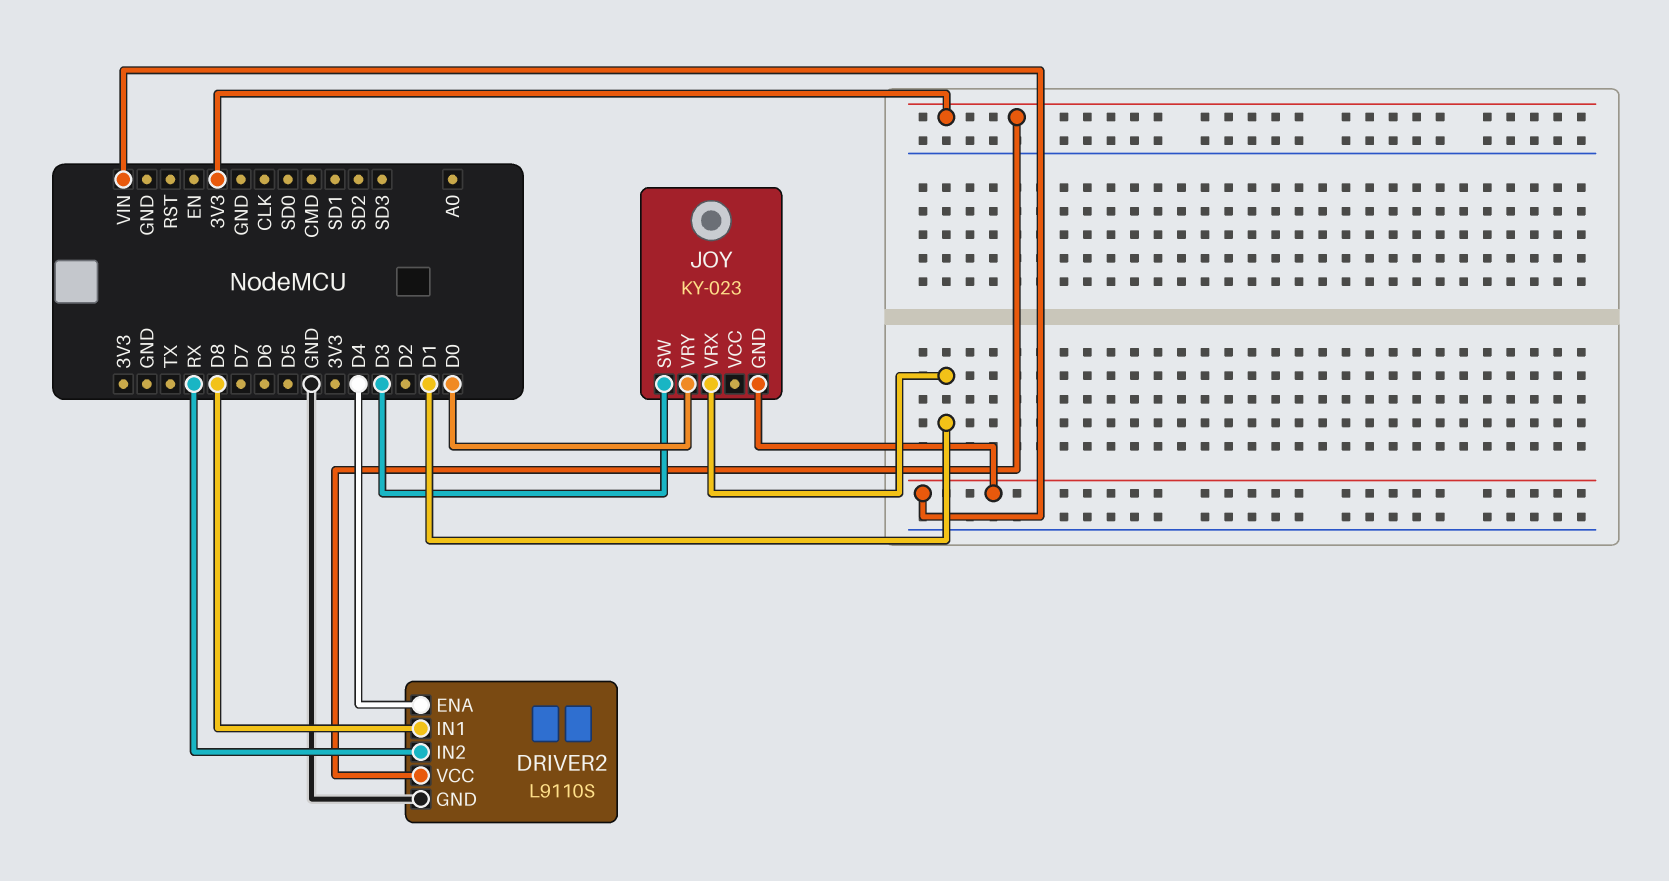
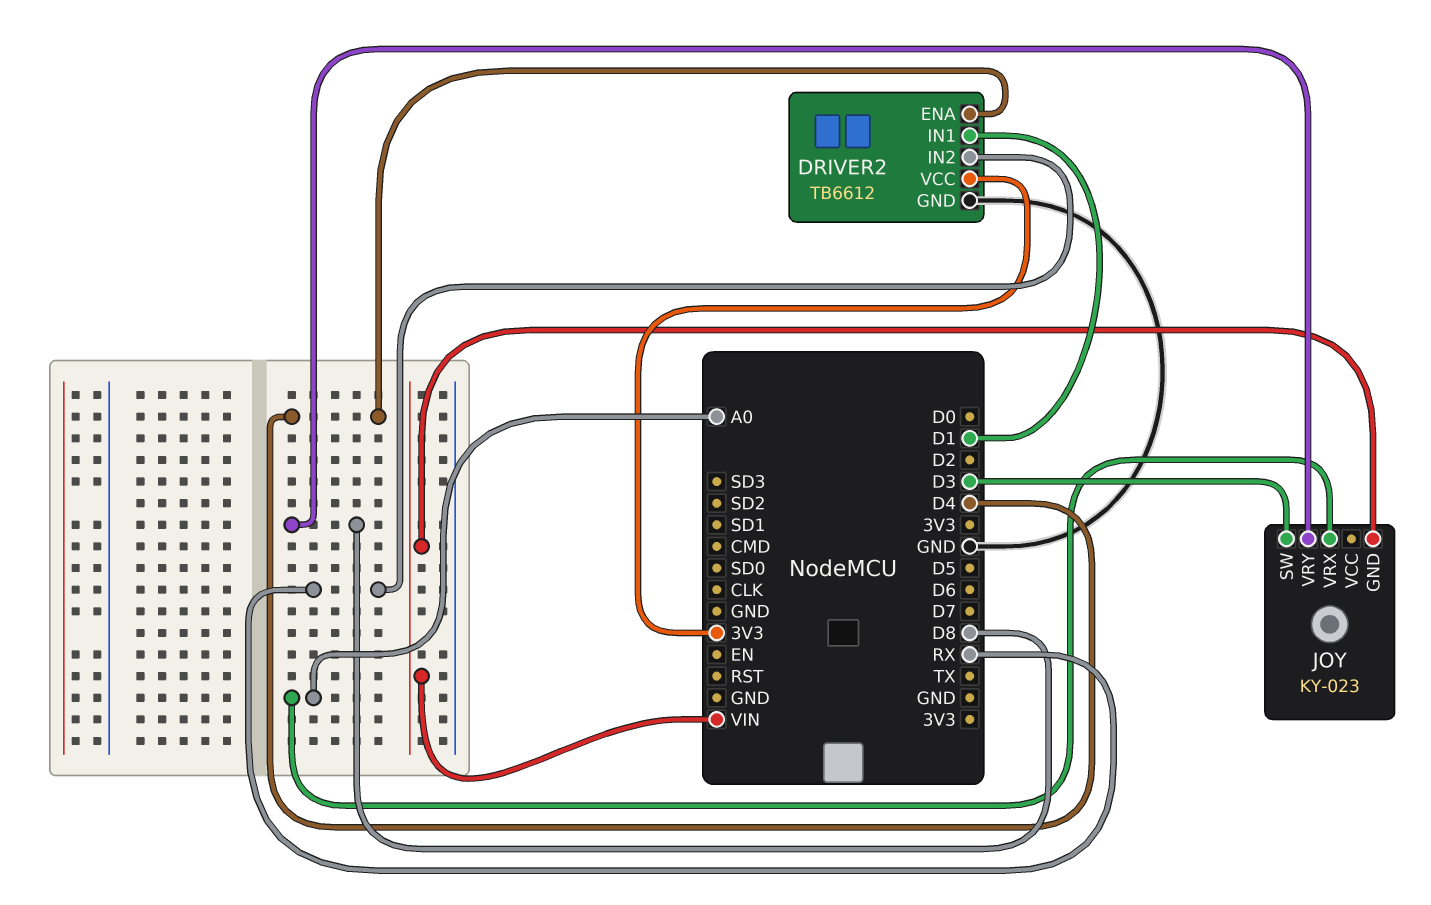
DRIVER2: L9110S -> TB6612
DRIVER2 pin IN1: D8 -> D1
JOY pin VRX: D1 -> A0
JOY pin VRY: D0 -> D8

